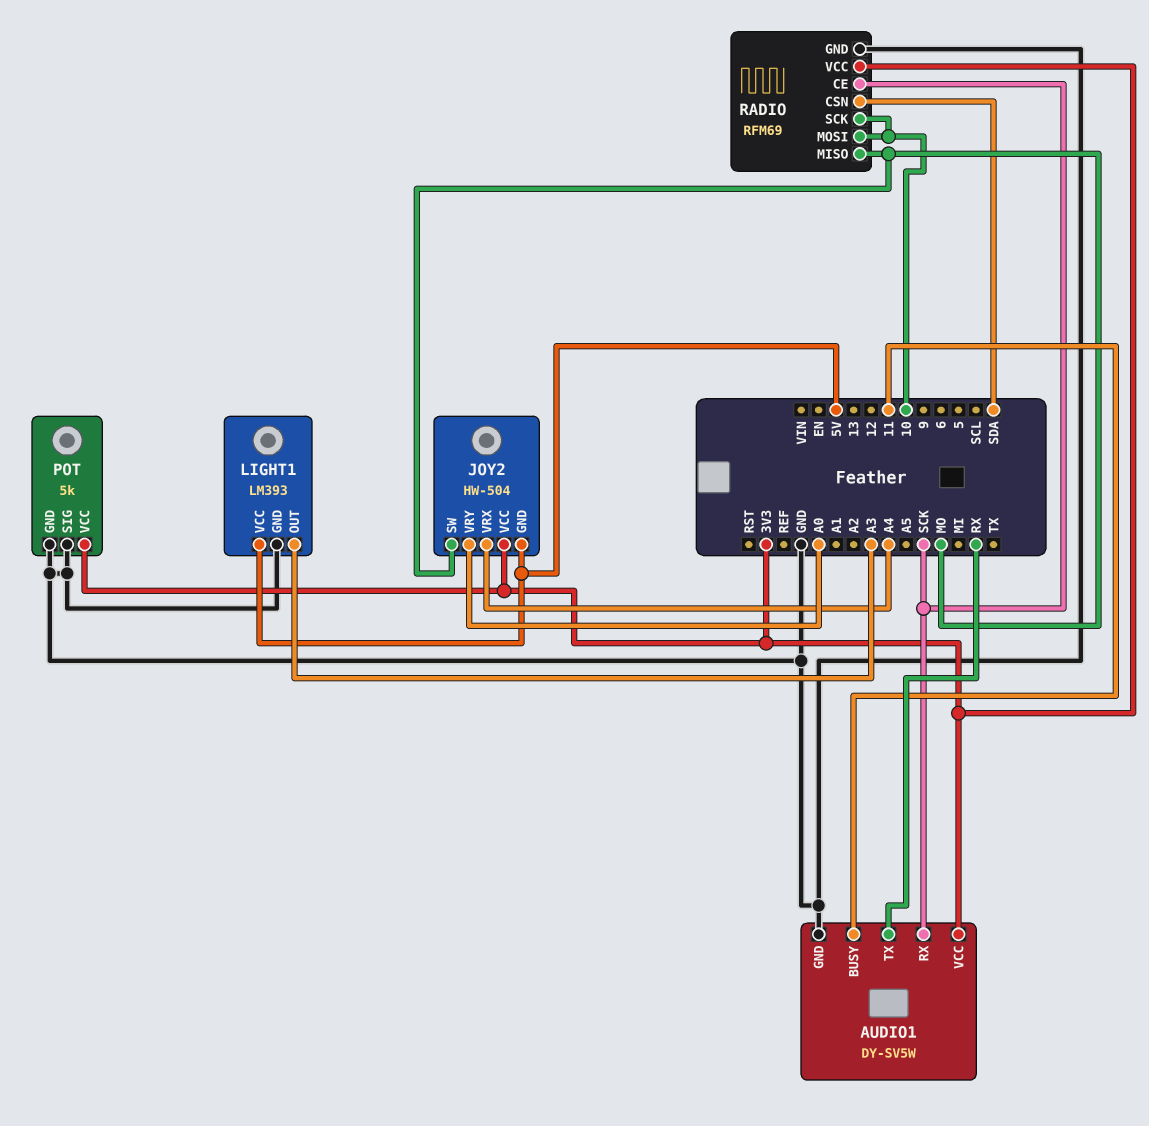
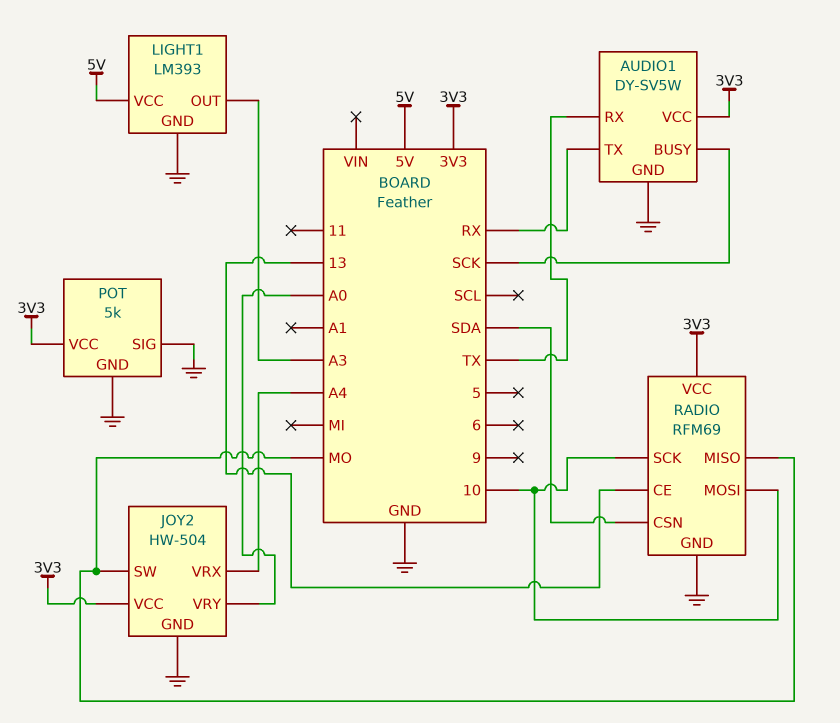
AUDIO1 pin BUSY: 11 -> SCK
AUDIO1 pin RX: SCK -> TX
JOY2 pin GND: 5V -> GND
RADIO pin CE: SCK -> 13

